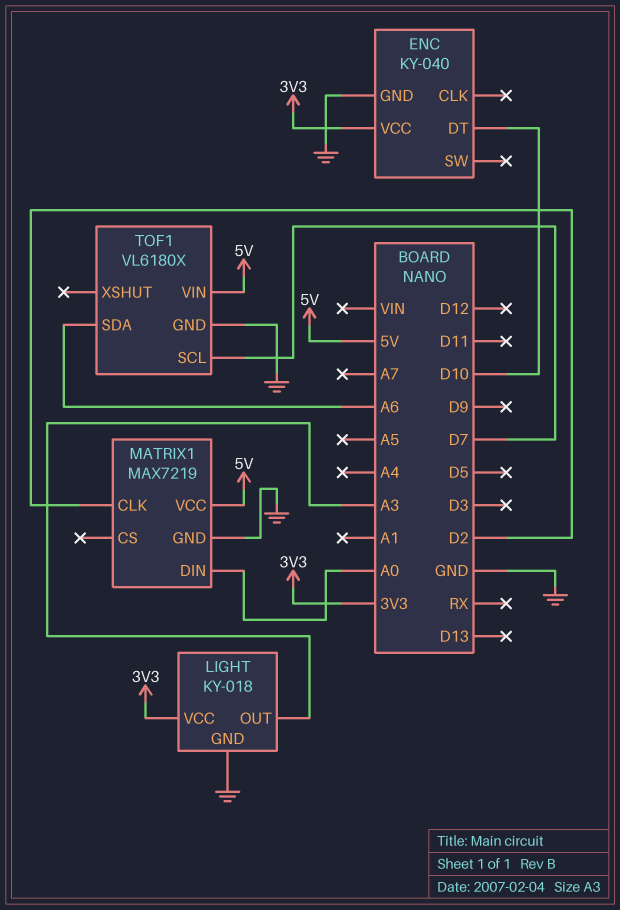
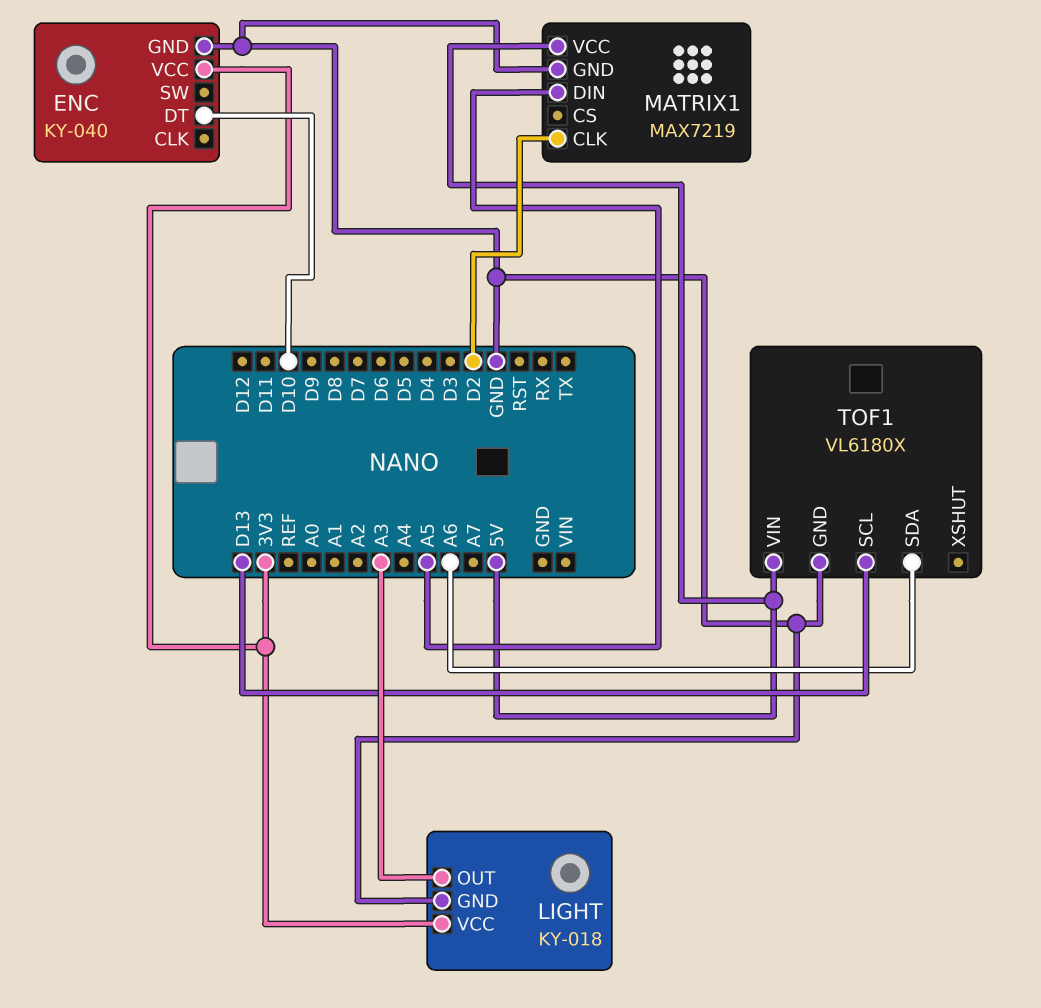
MATRIX1 pin DIN: A0 -> A5
TOF1 pin SCL: D7 -> D13

